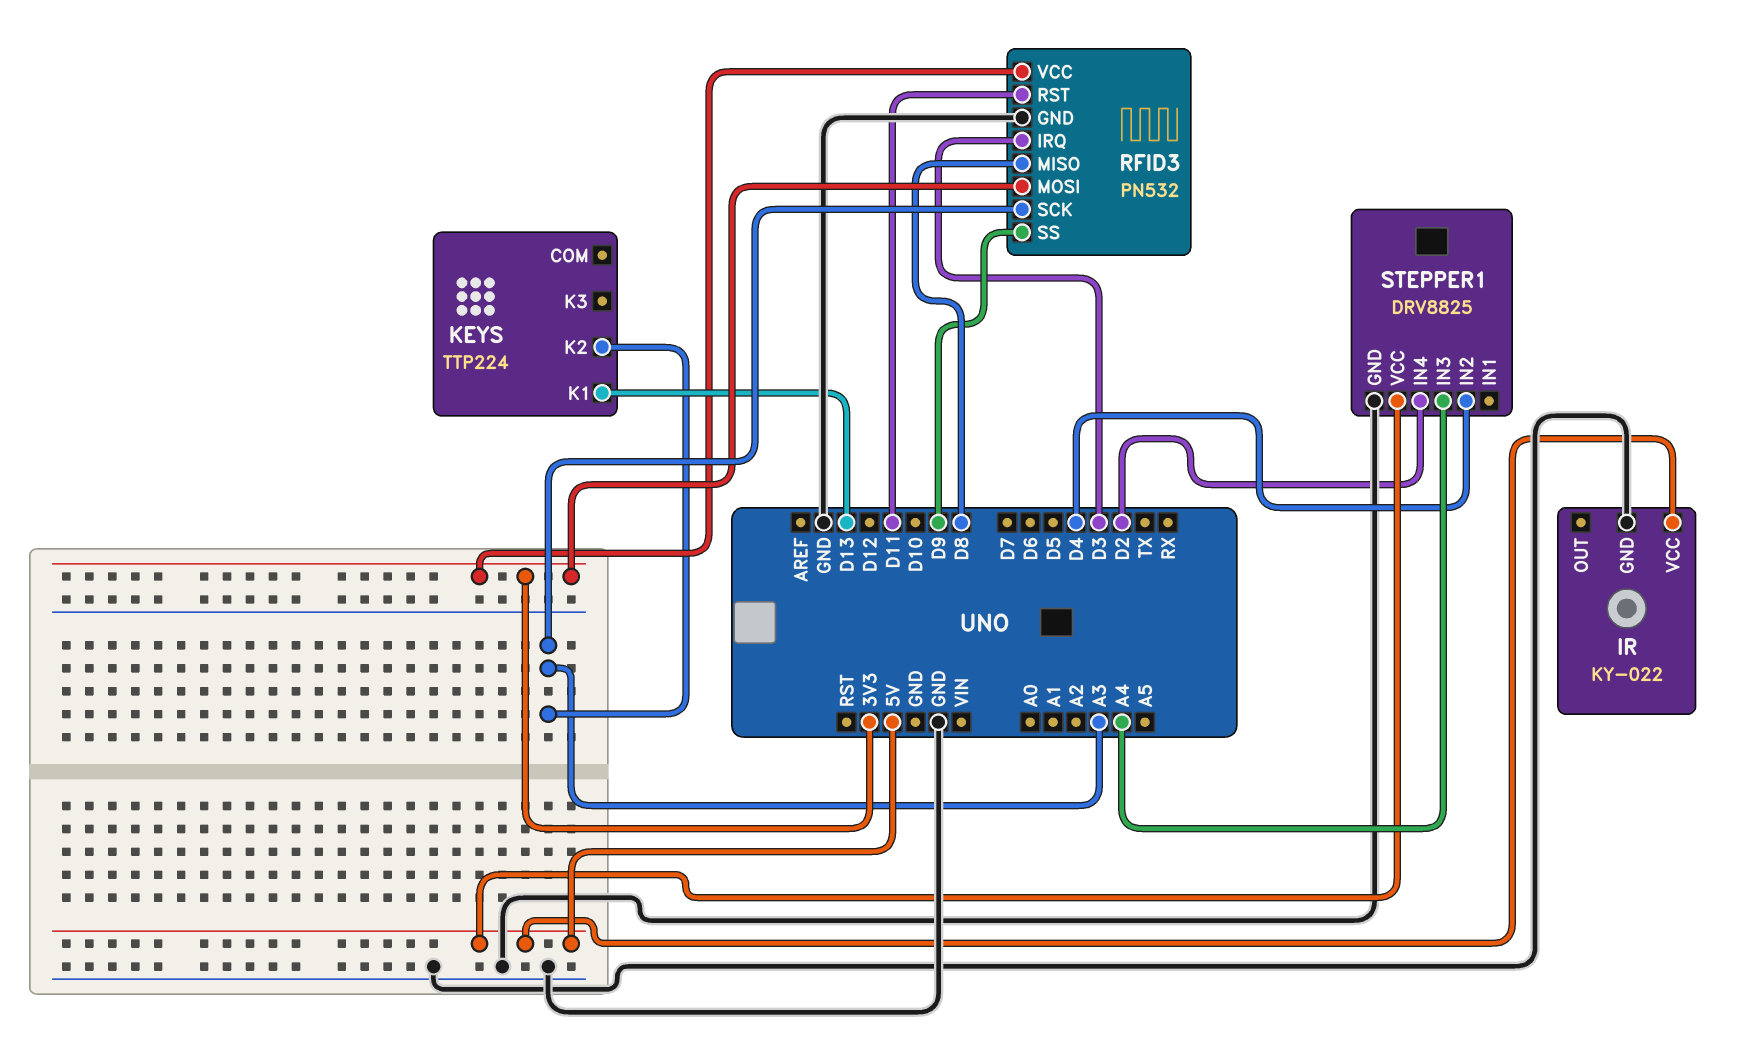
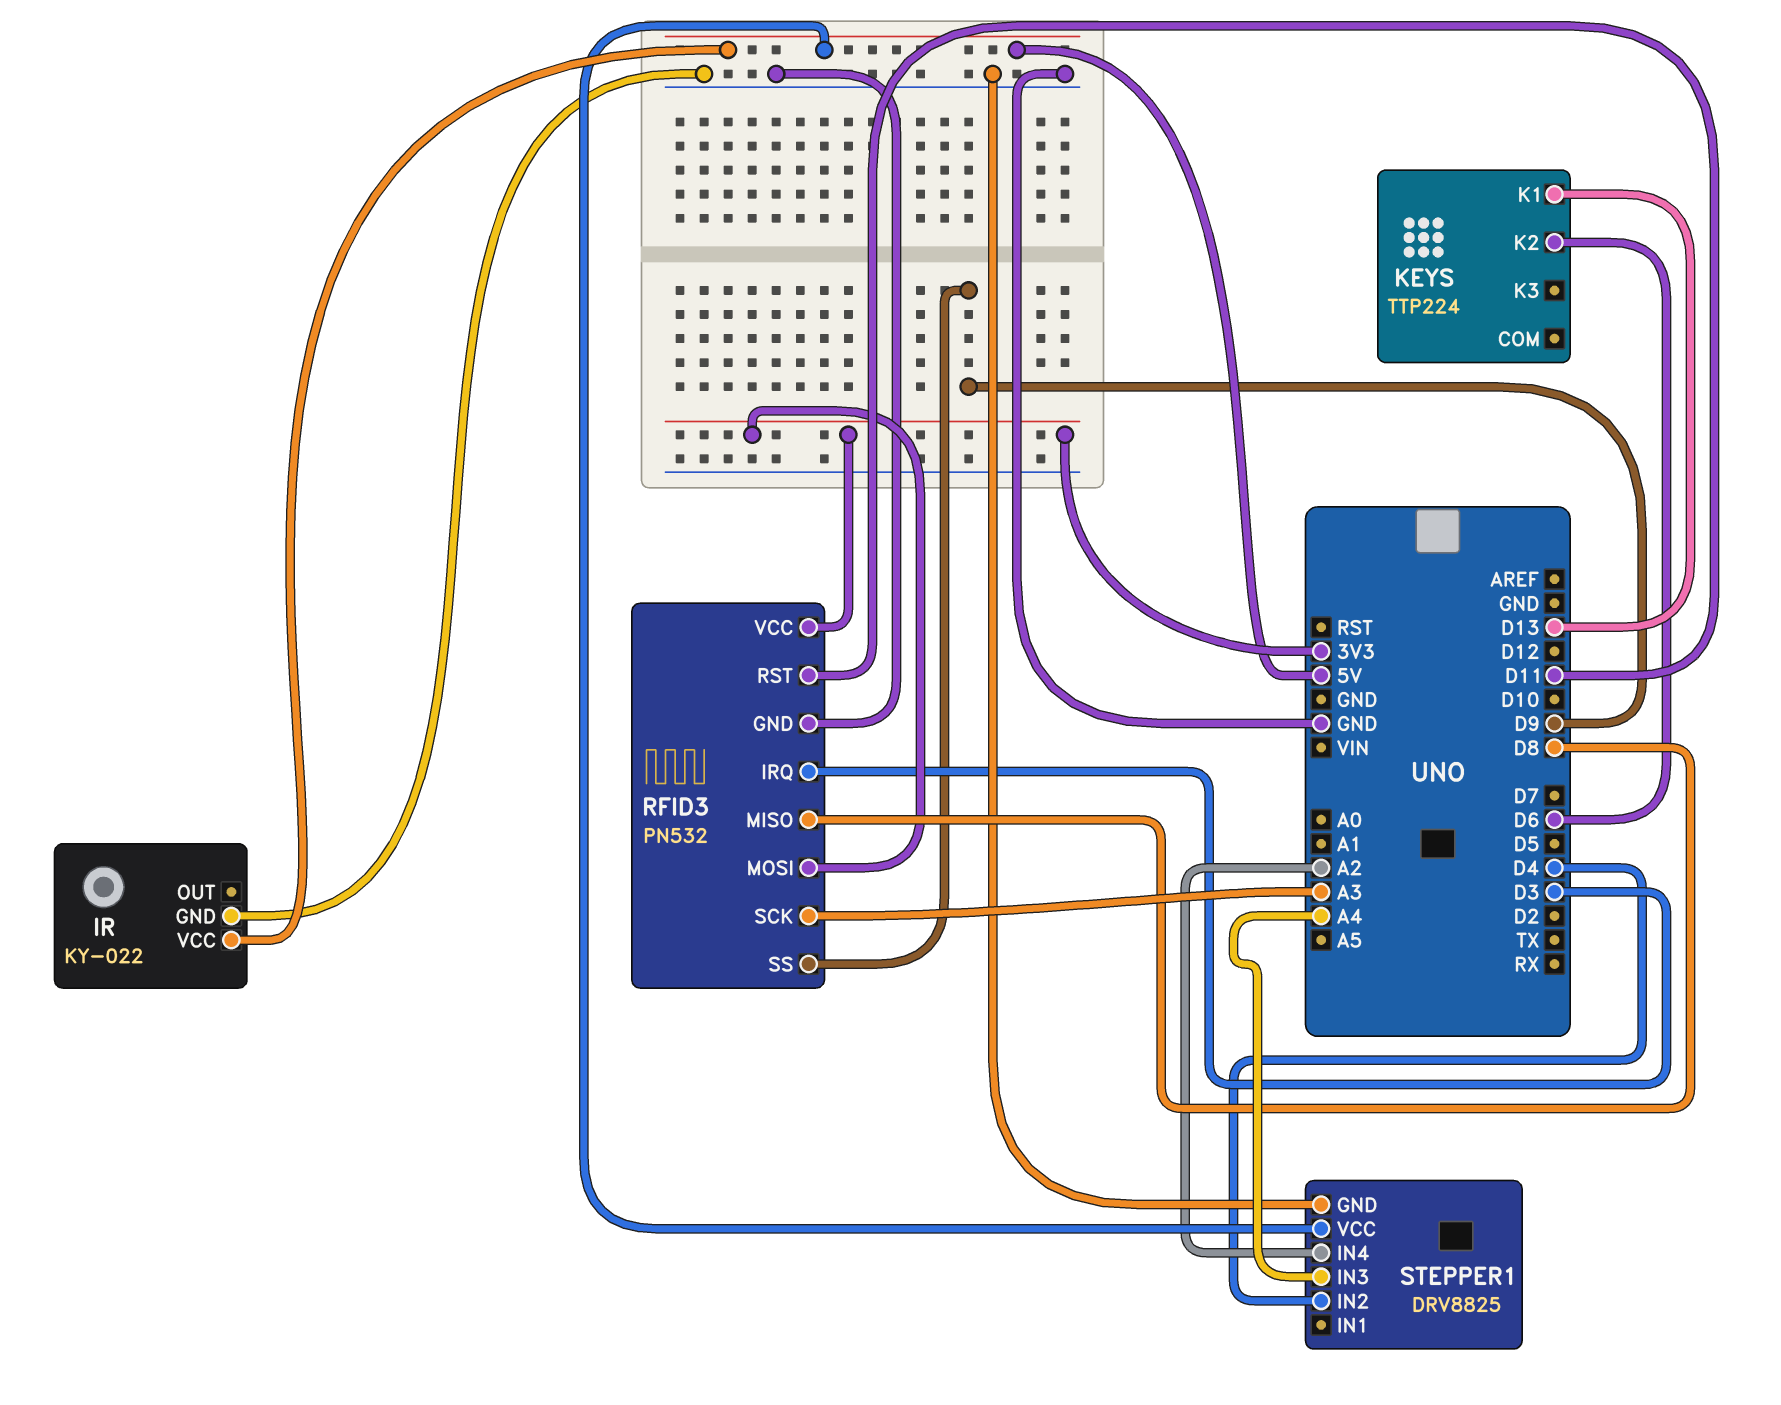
KEYS pin K2: A3 -> D6
STEPPER1 pin IN4: D2 -> A2

